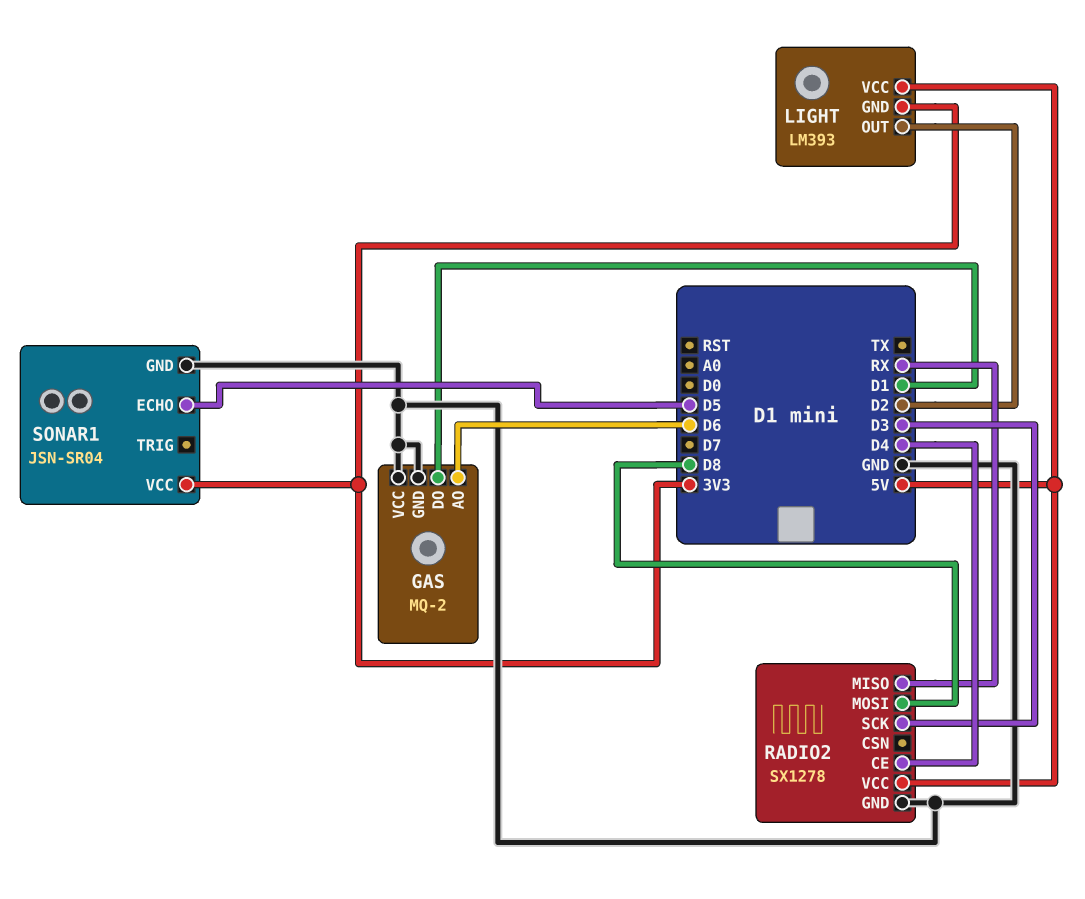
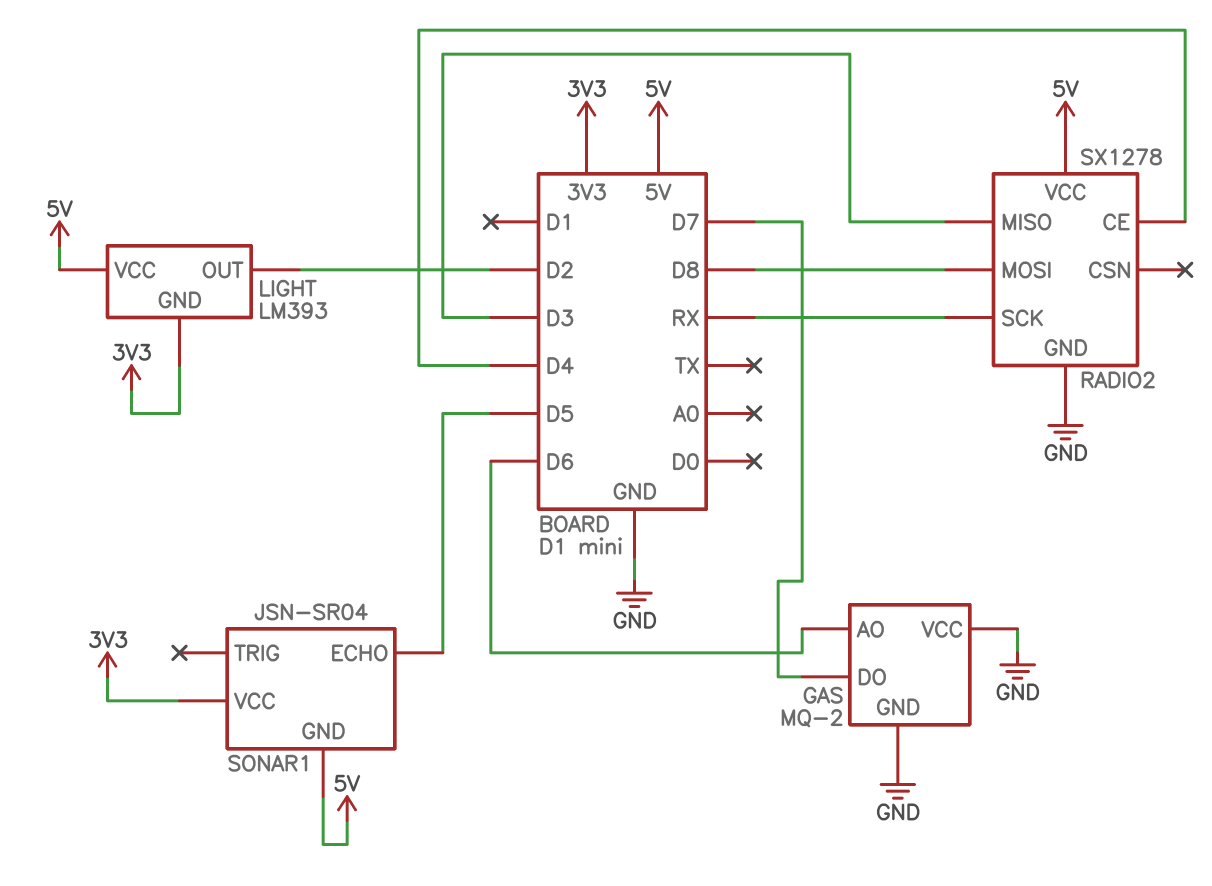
GAS pin DO: D1 -> D7
RADIO2 pin MISO: RX -> D3
RADIO2 pin SCK: D3 -> RX
SONAR1 pin GND: GND -> 5V

